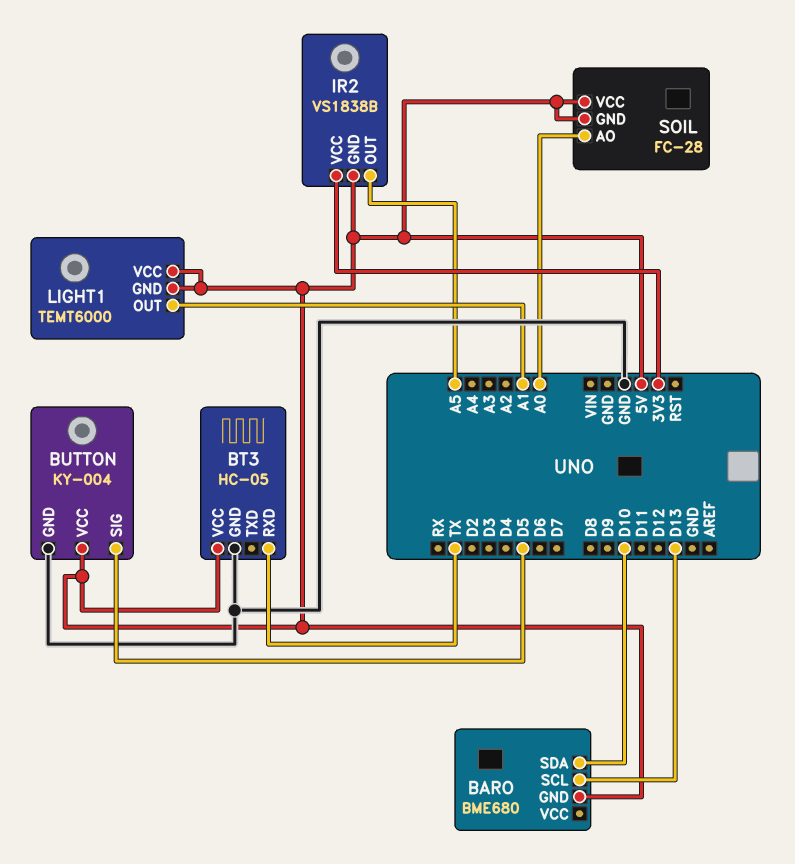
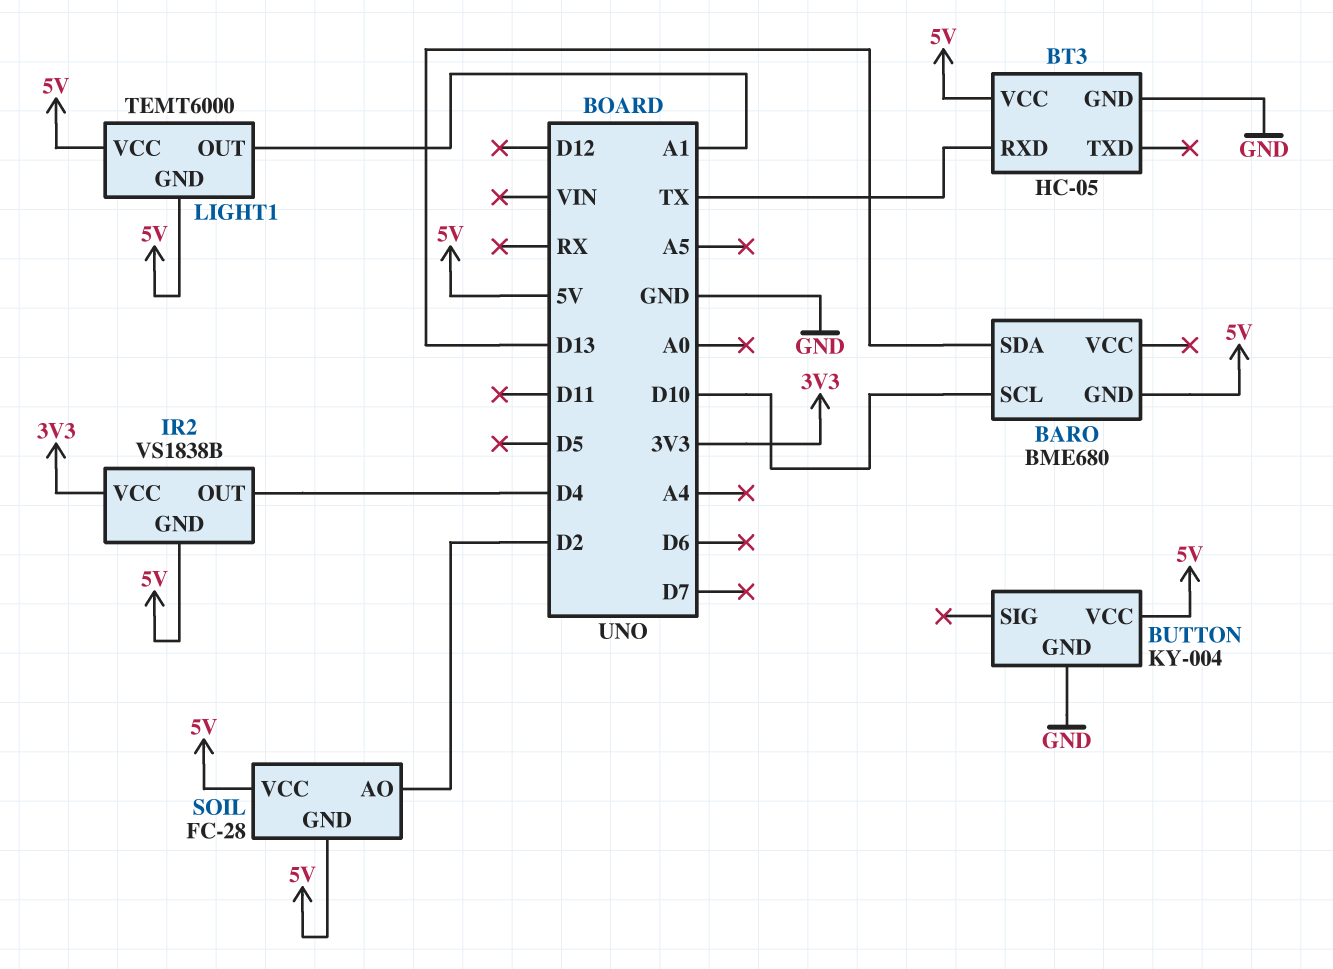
BARO pin SCL: D13 -> D10
BARO pin SDA: D10 -> D13
BUTTON pin SIG: D5 -> none
IR2 pin OUT: A5 -> D4
SOIL pin AO: A0 -> D2

